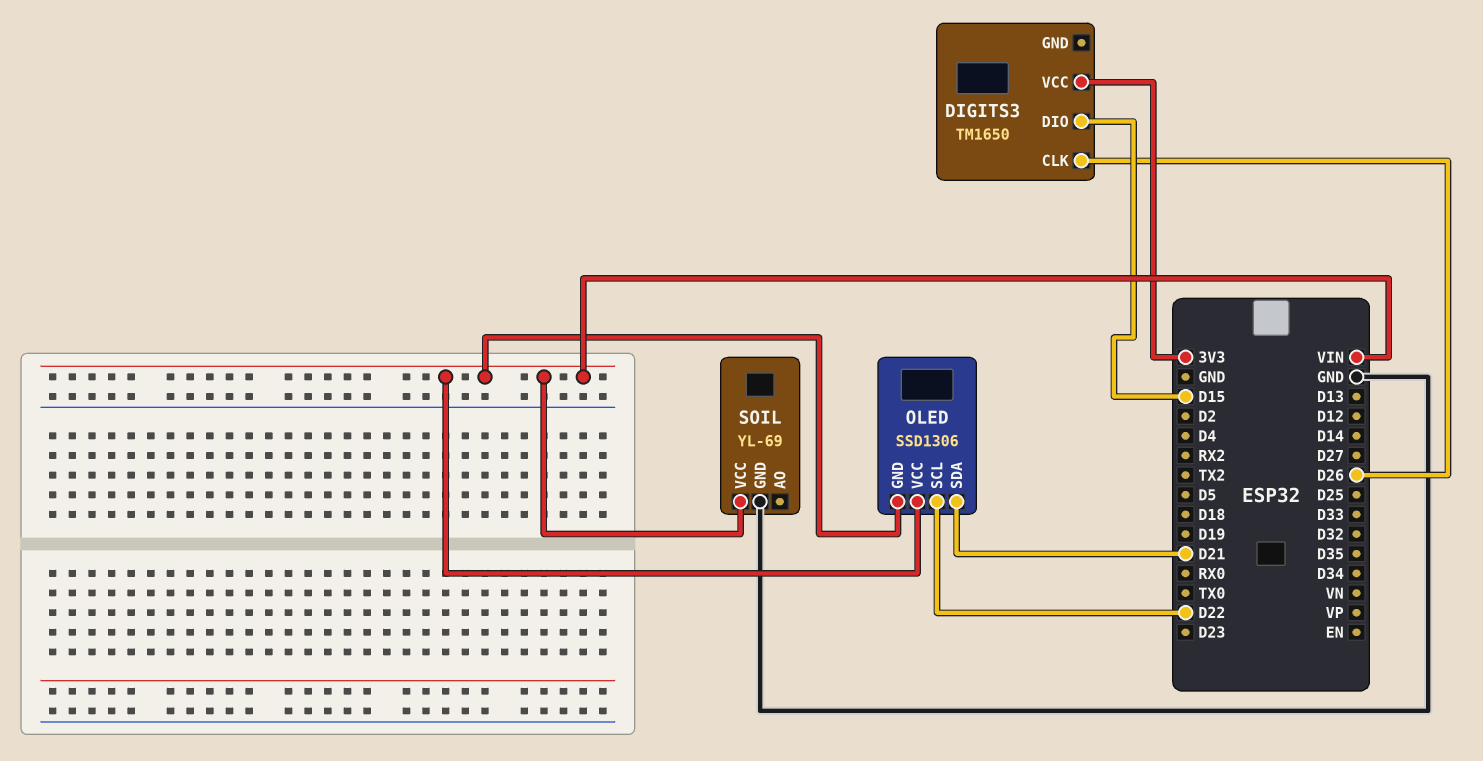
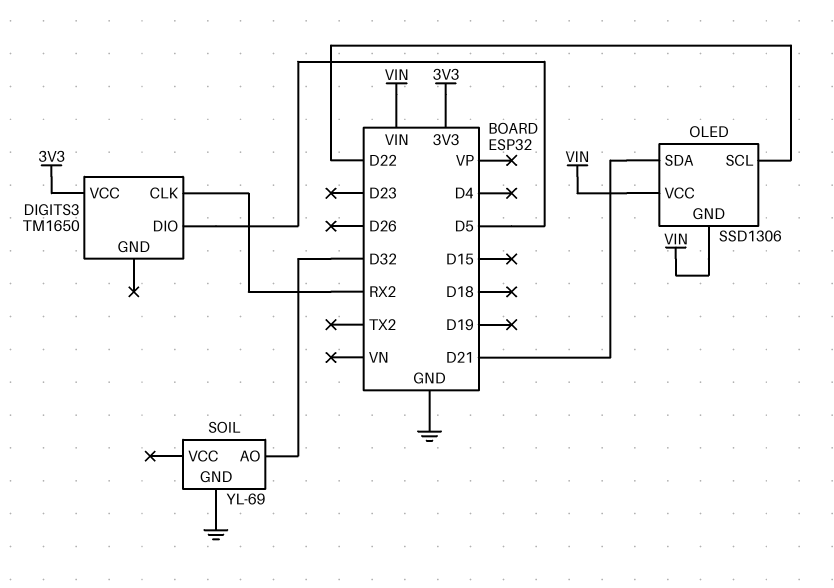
DIGITS3 pin CLK: D26 -> RX2
DIGITS3 pin DIO: D15 -> D5
SOIL pin AO: none -> D32
SOIL pin VCC: VIN -> none

